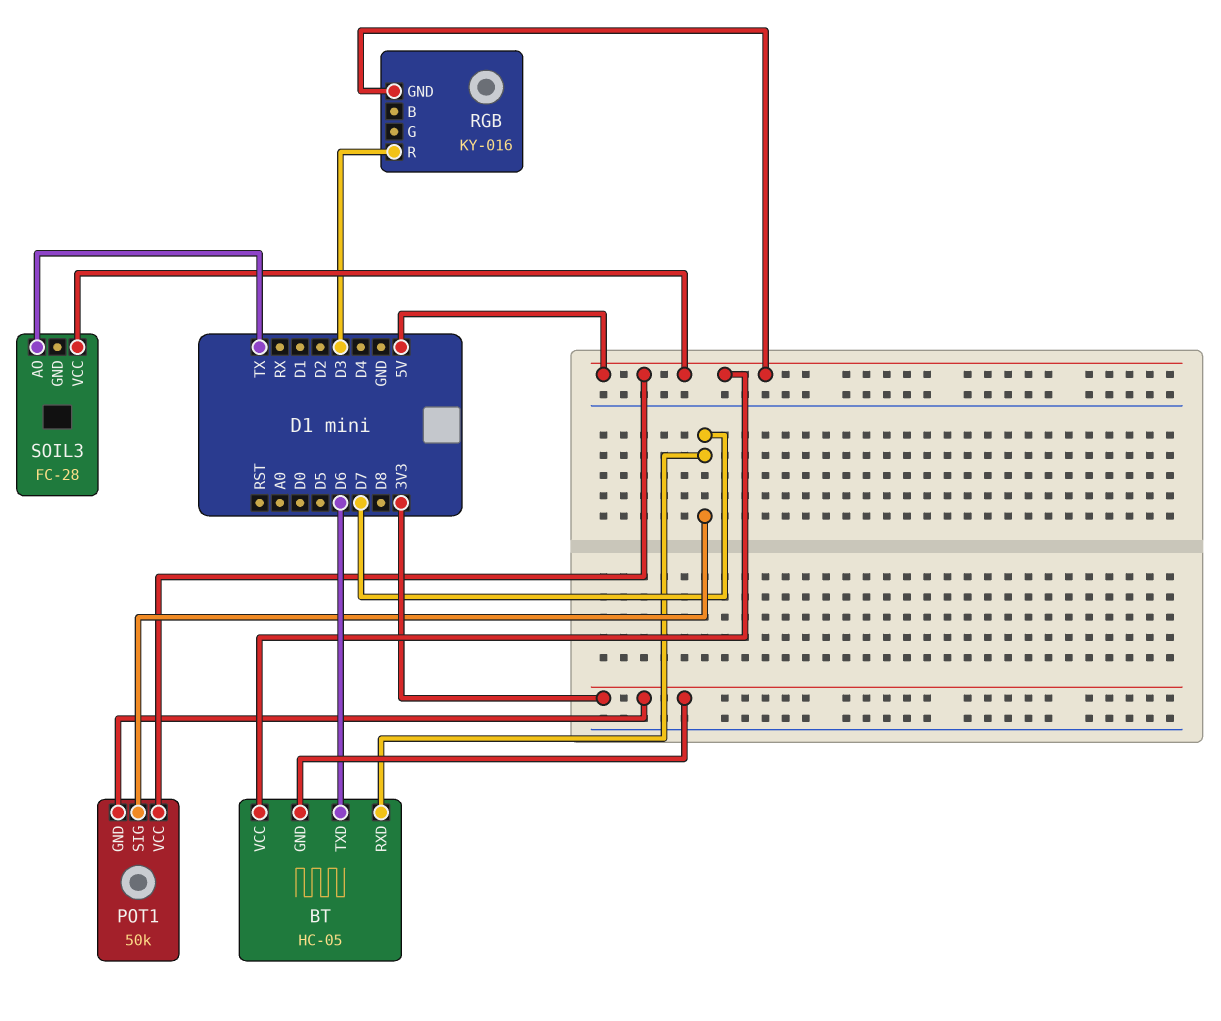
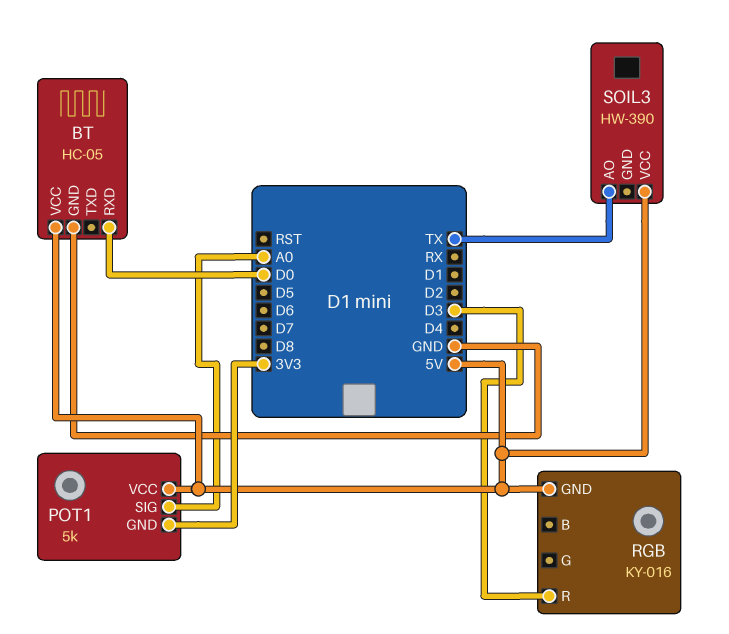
BT pin GND: 3V3 -> GND
BT pin RXD: D7 -> D0
BT pin TXD: D6 -> none
POT1: 50k -> 5k
POT1 pin SIG: D7 -> A0
SOIL3: FC-28 -> HW-390

